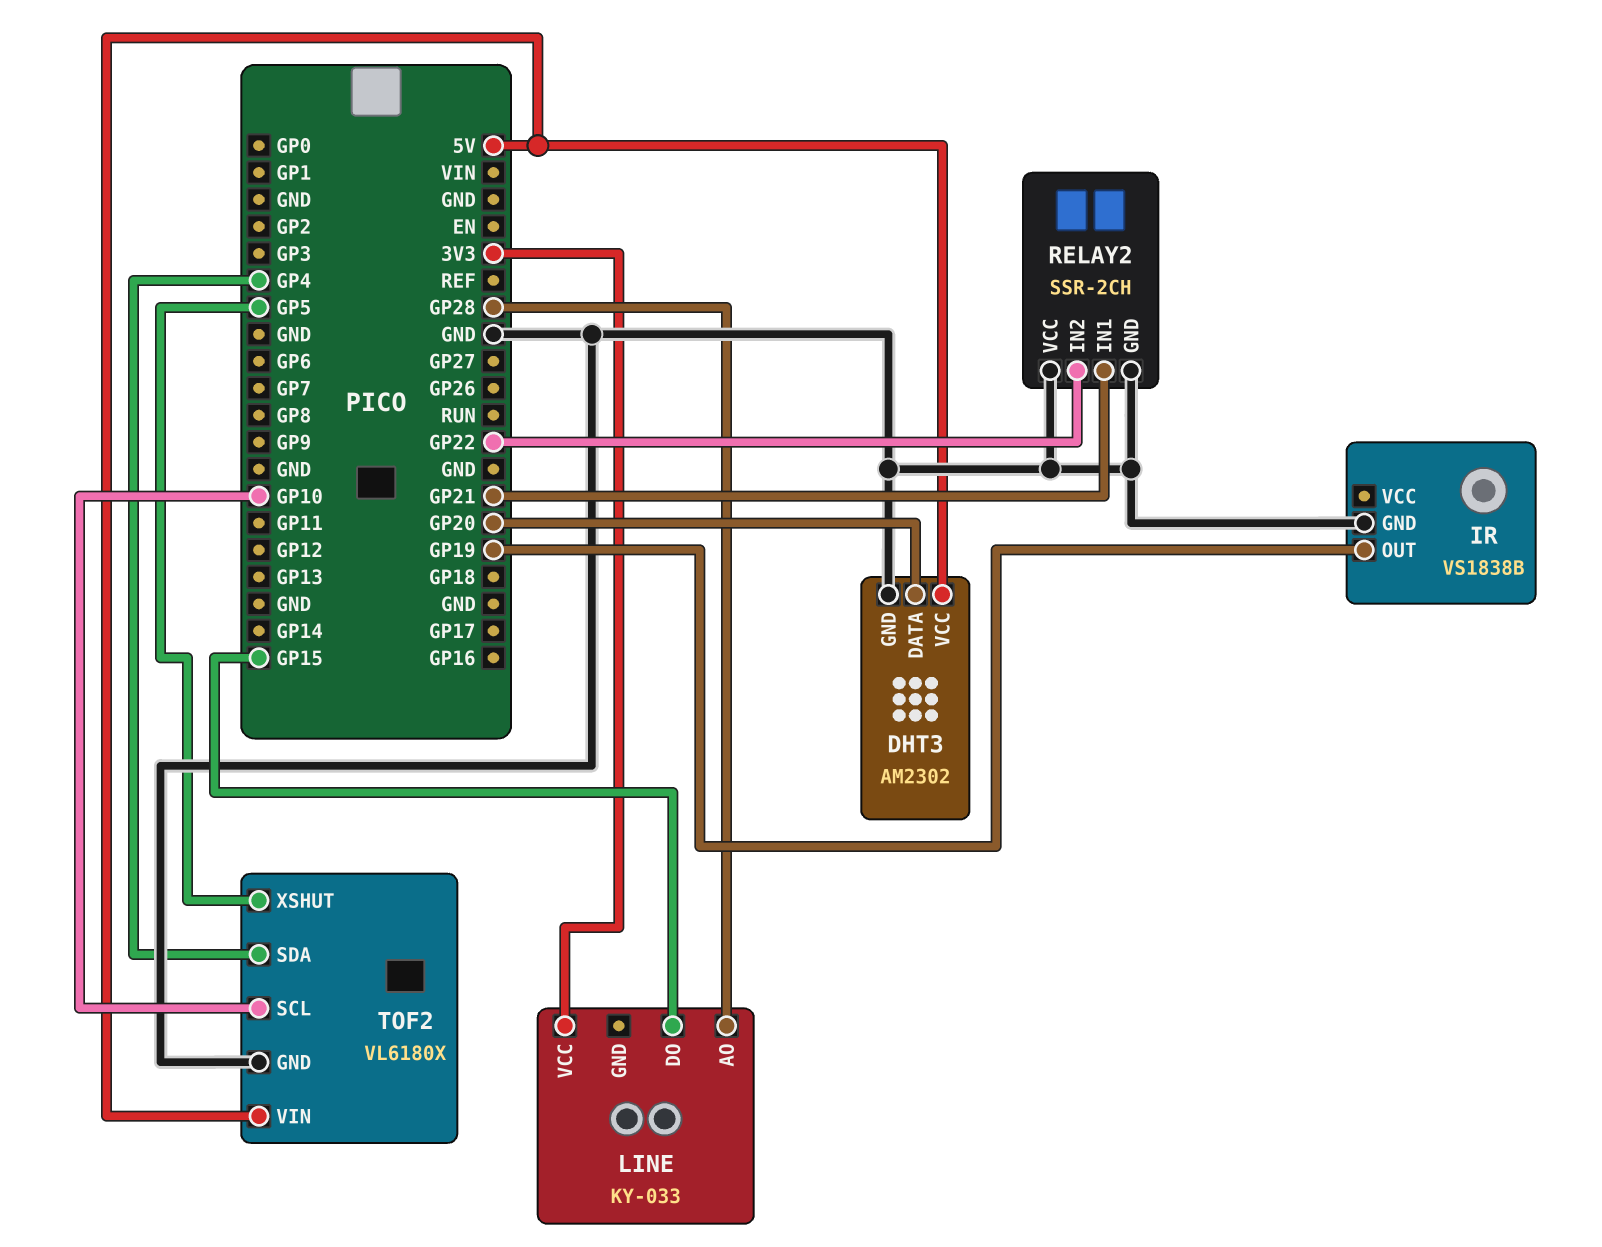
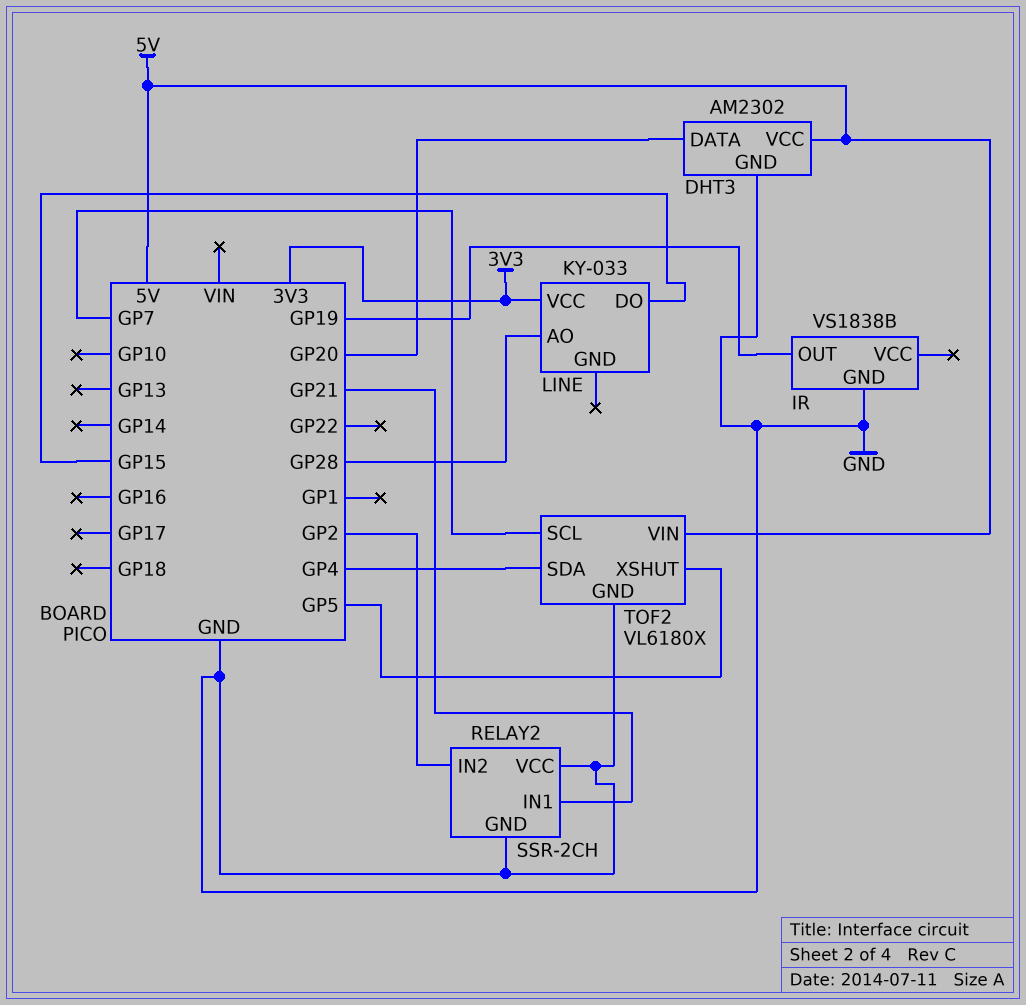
RELAY2 pin IN2: GP22 -> GP2
TOF2 pin SCL: GP10 -> GP7

